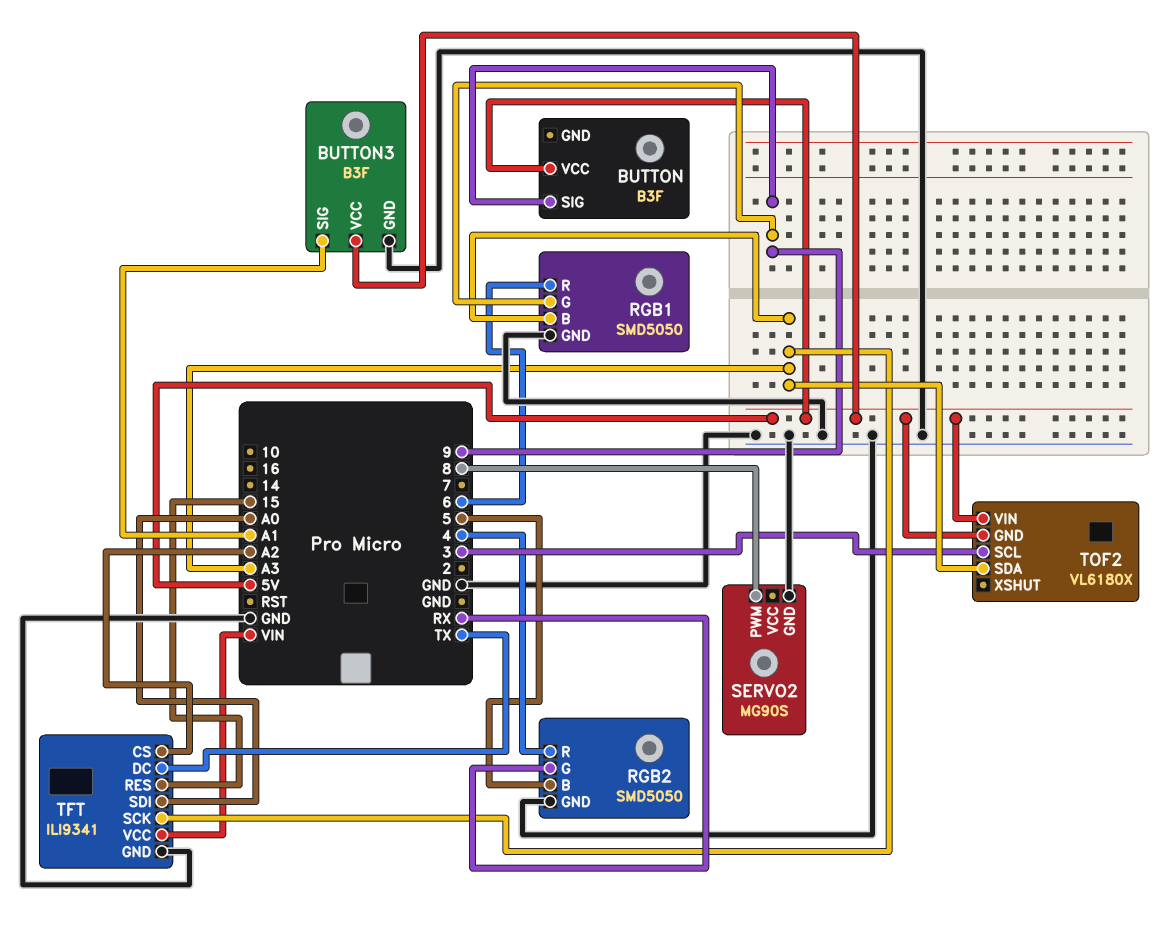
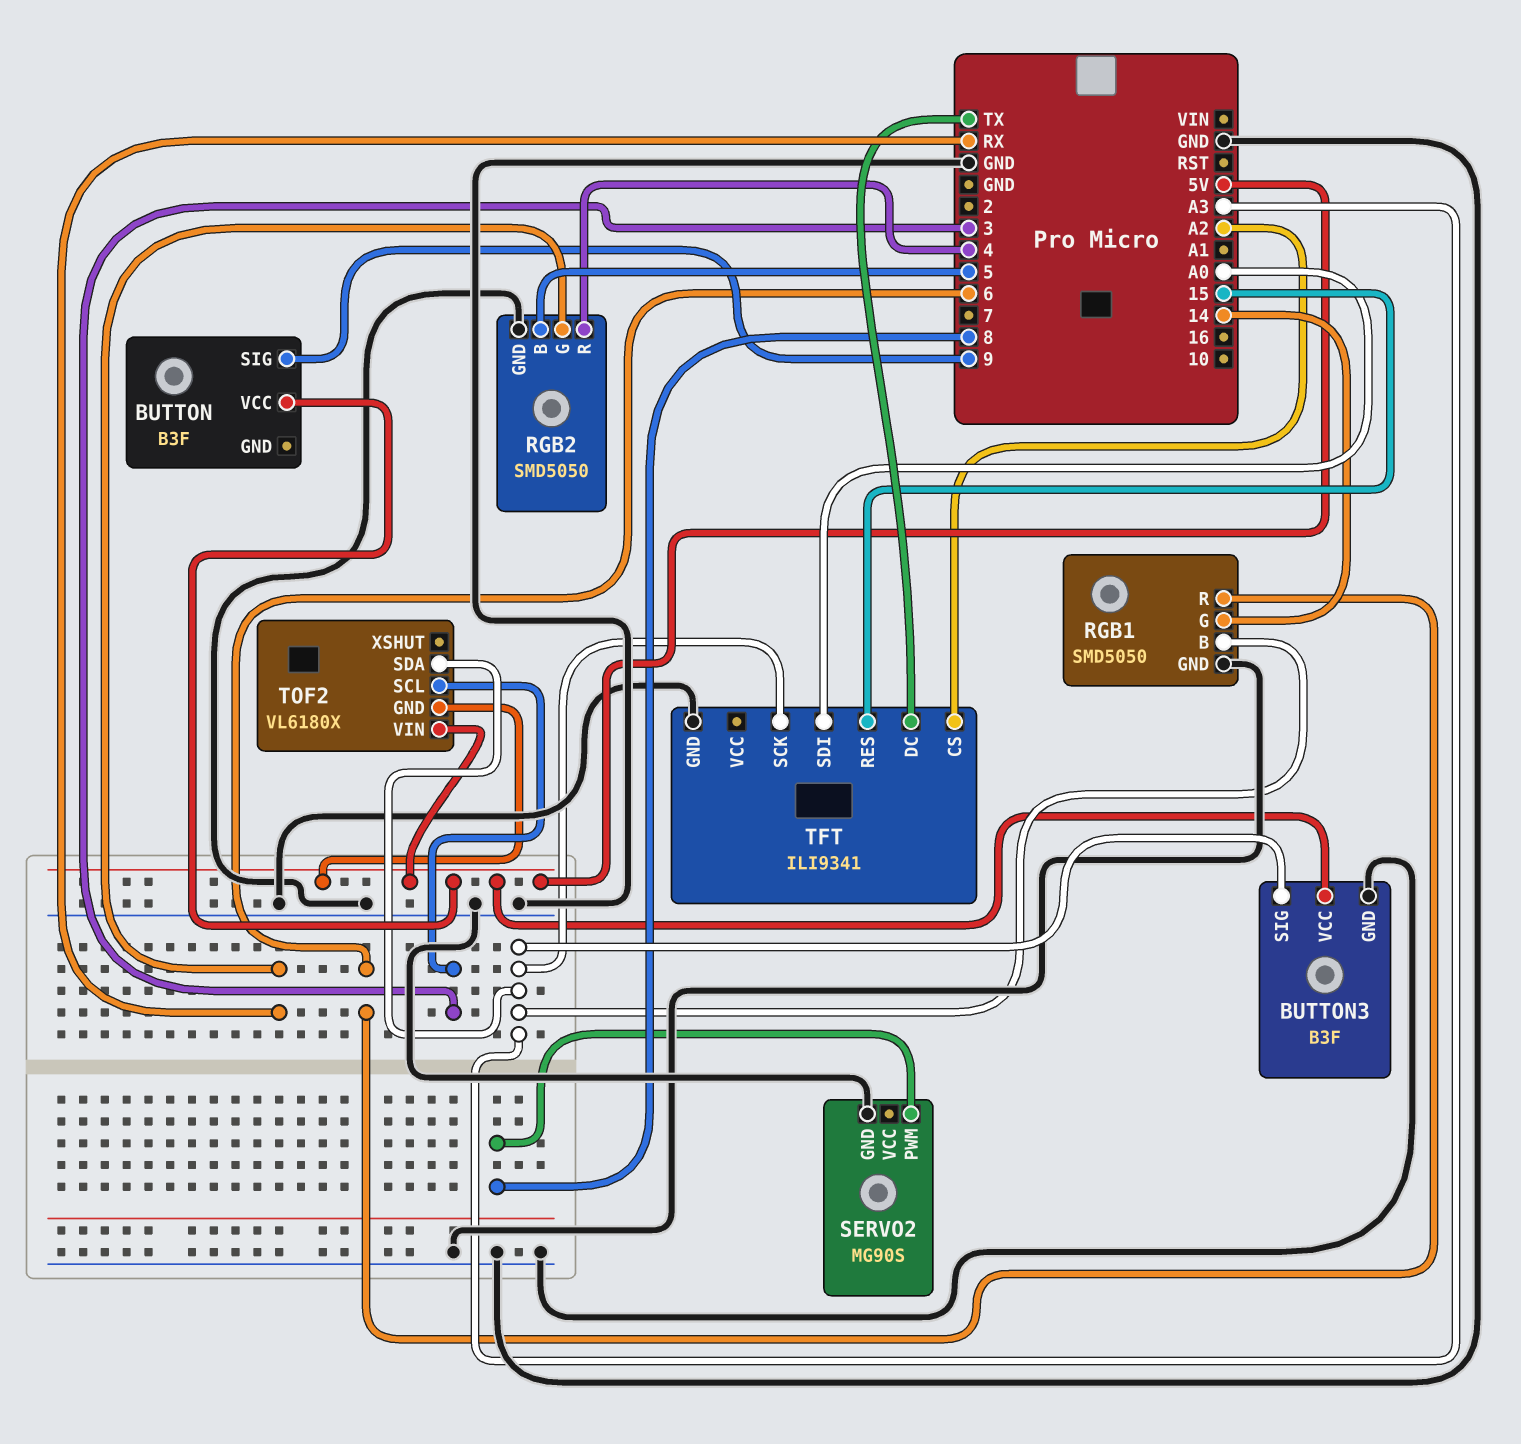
BUTTON3 pin SIG: A1 -> A3
RGB1 pin G: 9 -> 14
TFT pin VCC: VIN -> none

